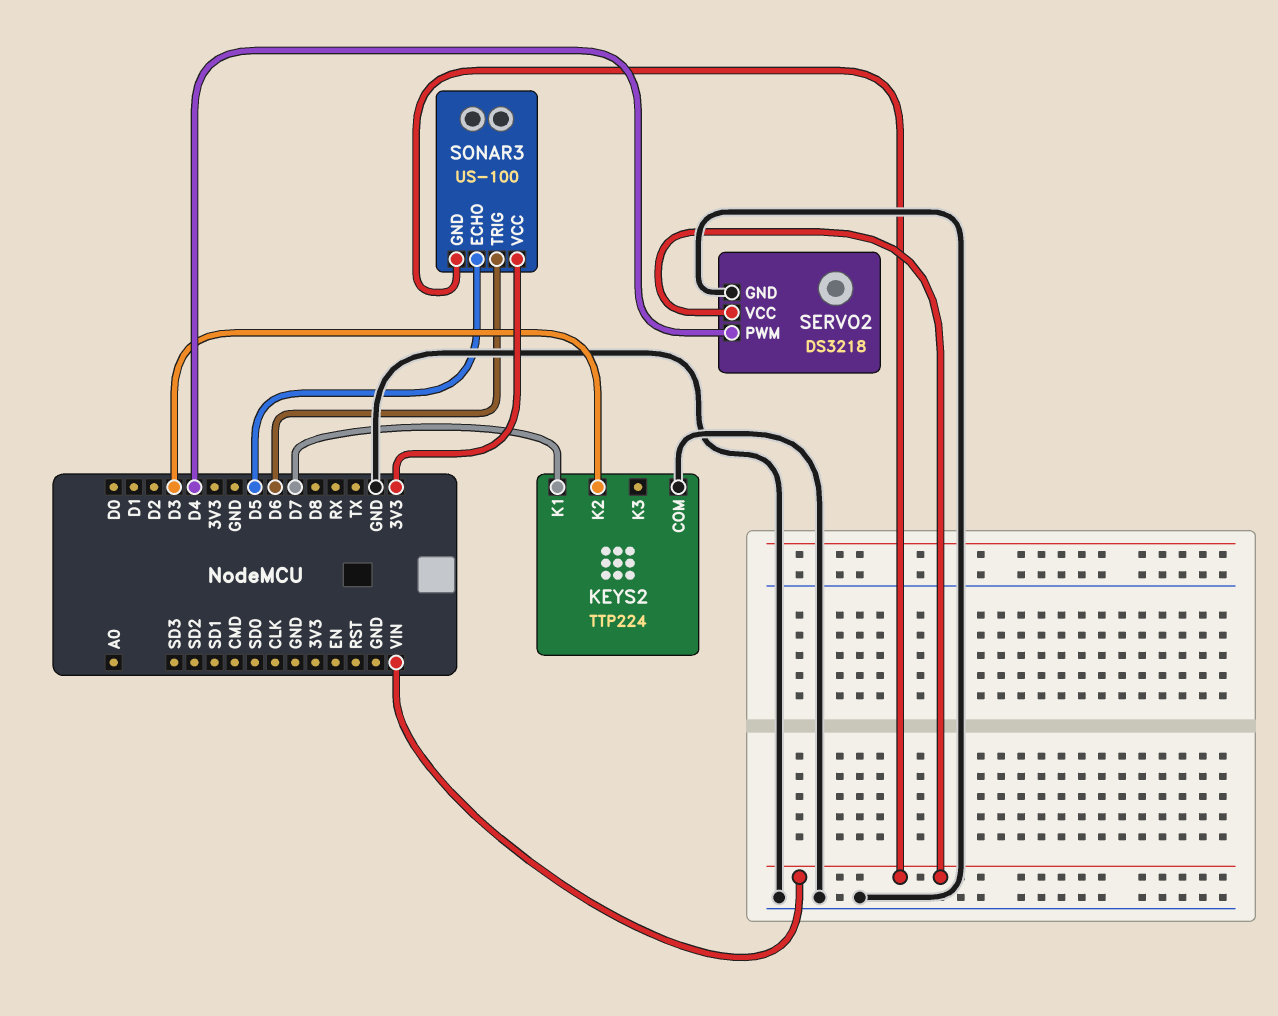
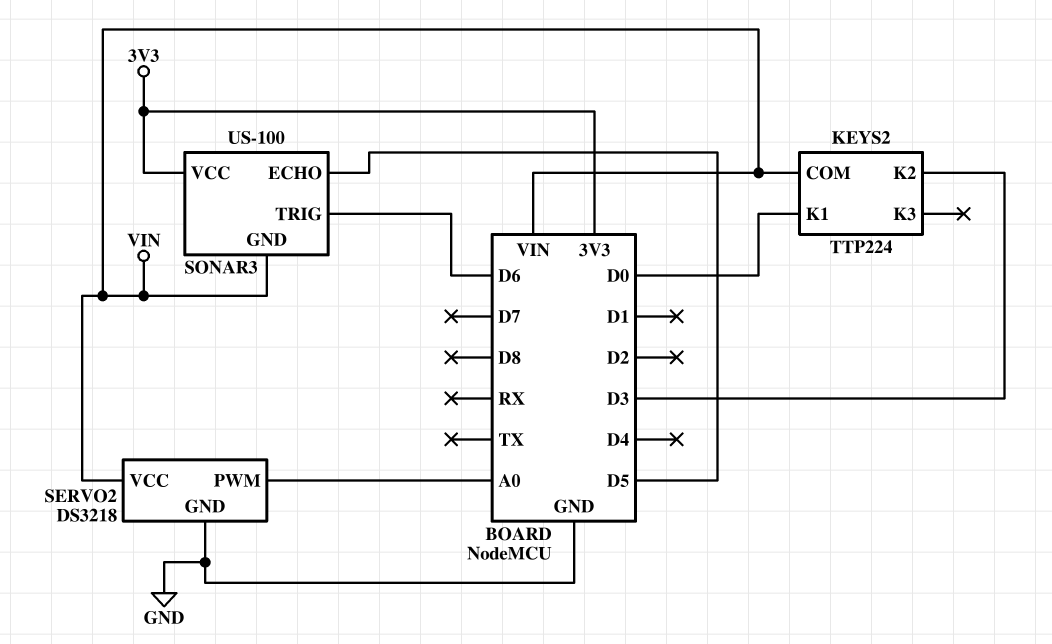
KEYS2 pin COM: GND -> VIN
KEYS2 pin K1: D7 -> D0
SERVO2 pin PWM: D4 -> A0

